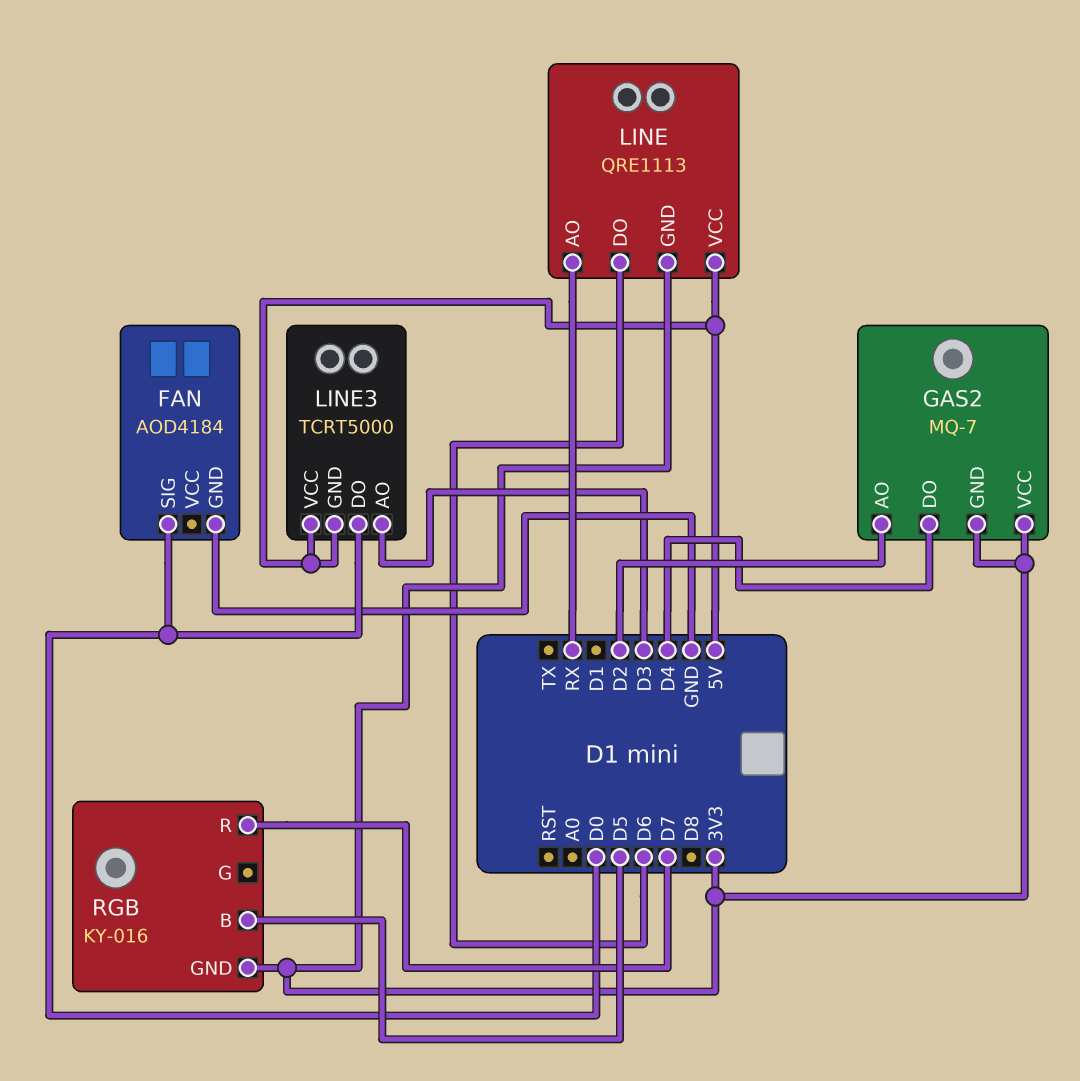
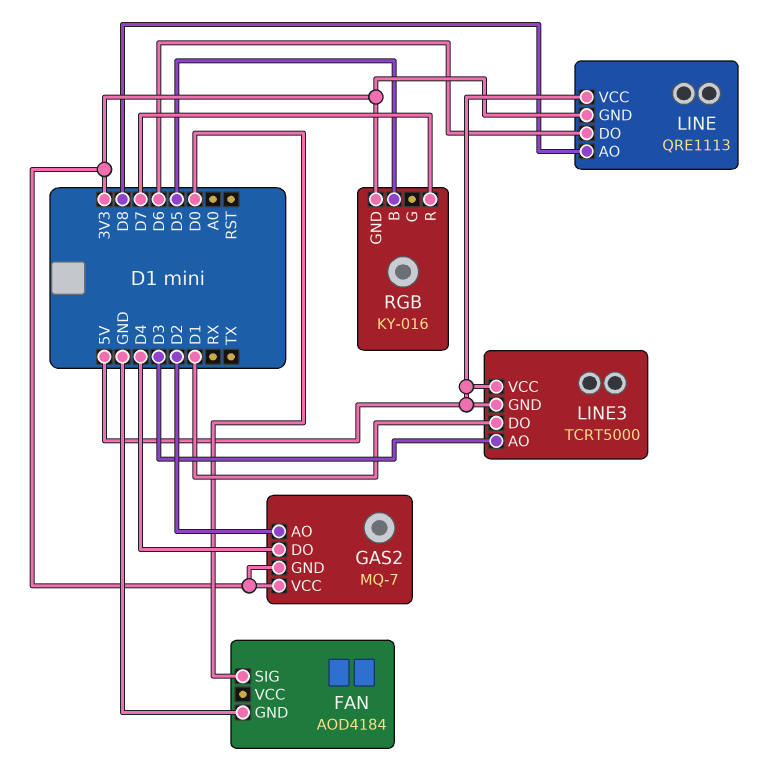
LINE pin AO: RX -> D8
LINE3 pin DO: D0 -> D1

